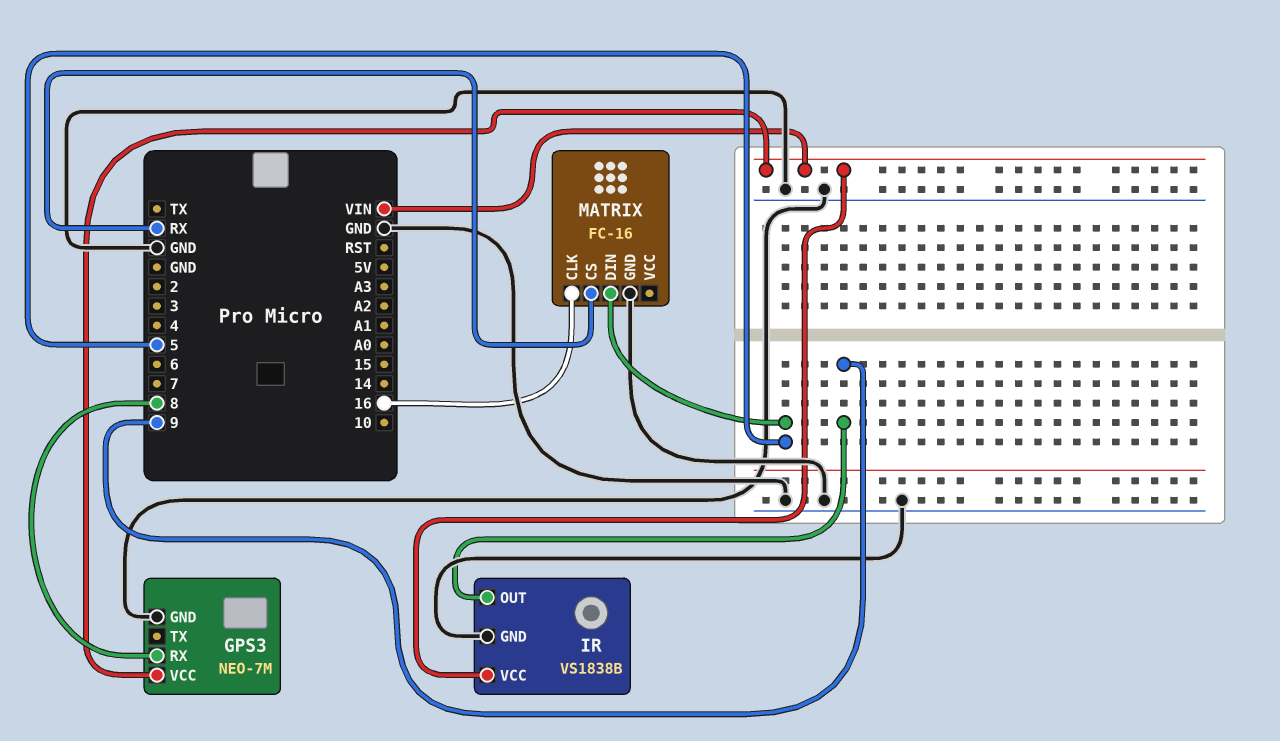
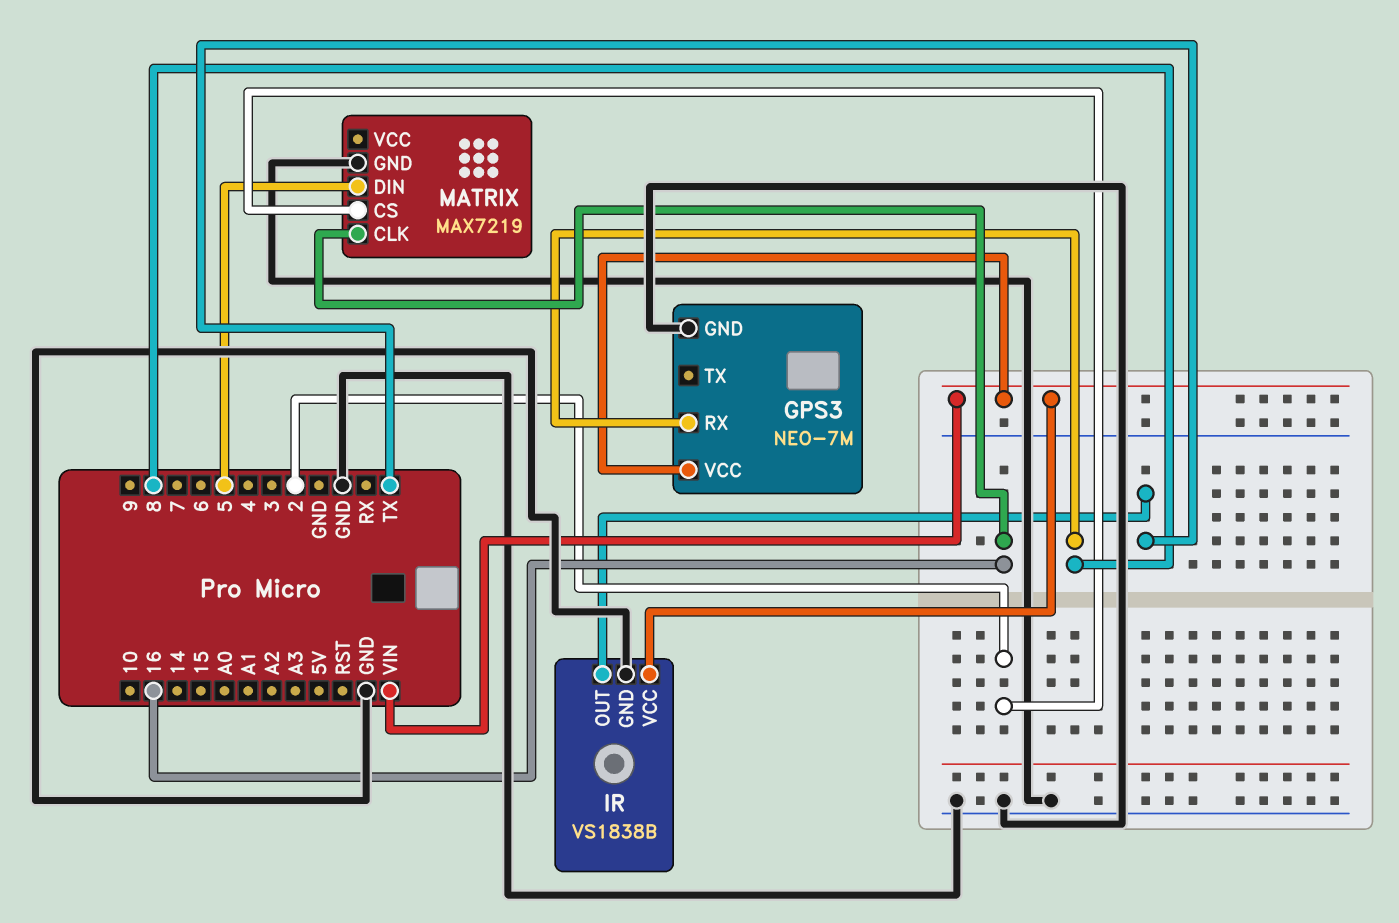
IR pin OUT: 9 -> TX
MATRIX: FC-16 -> MAX7219
MATRIX pin CS: RX -> 2

